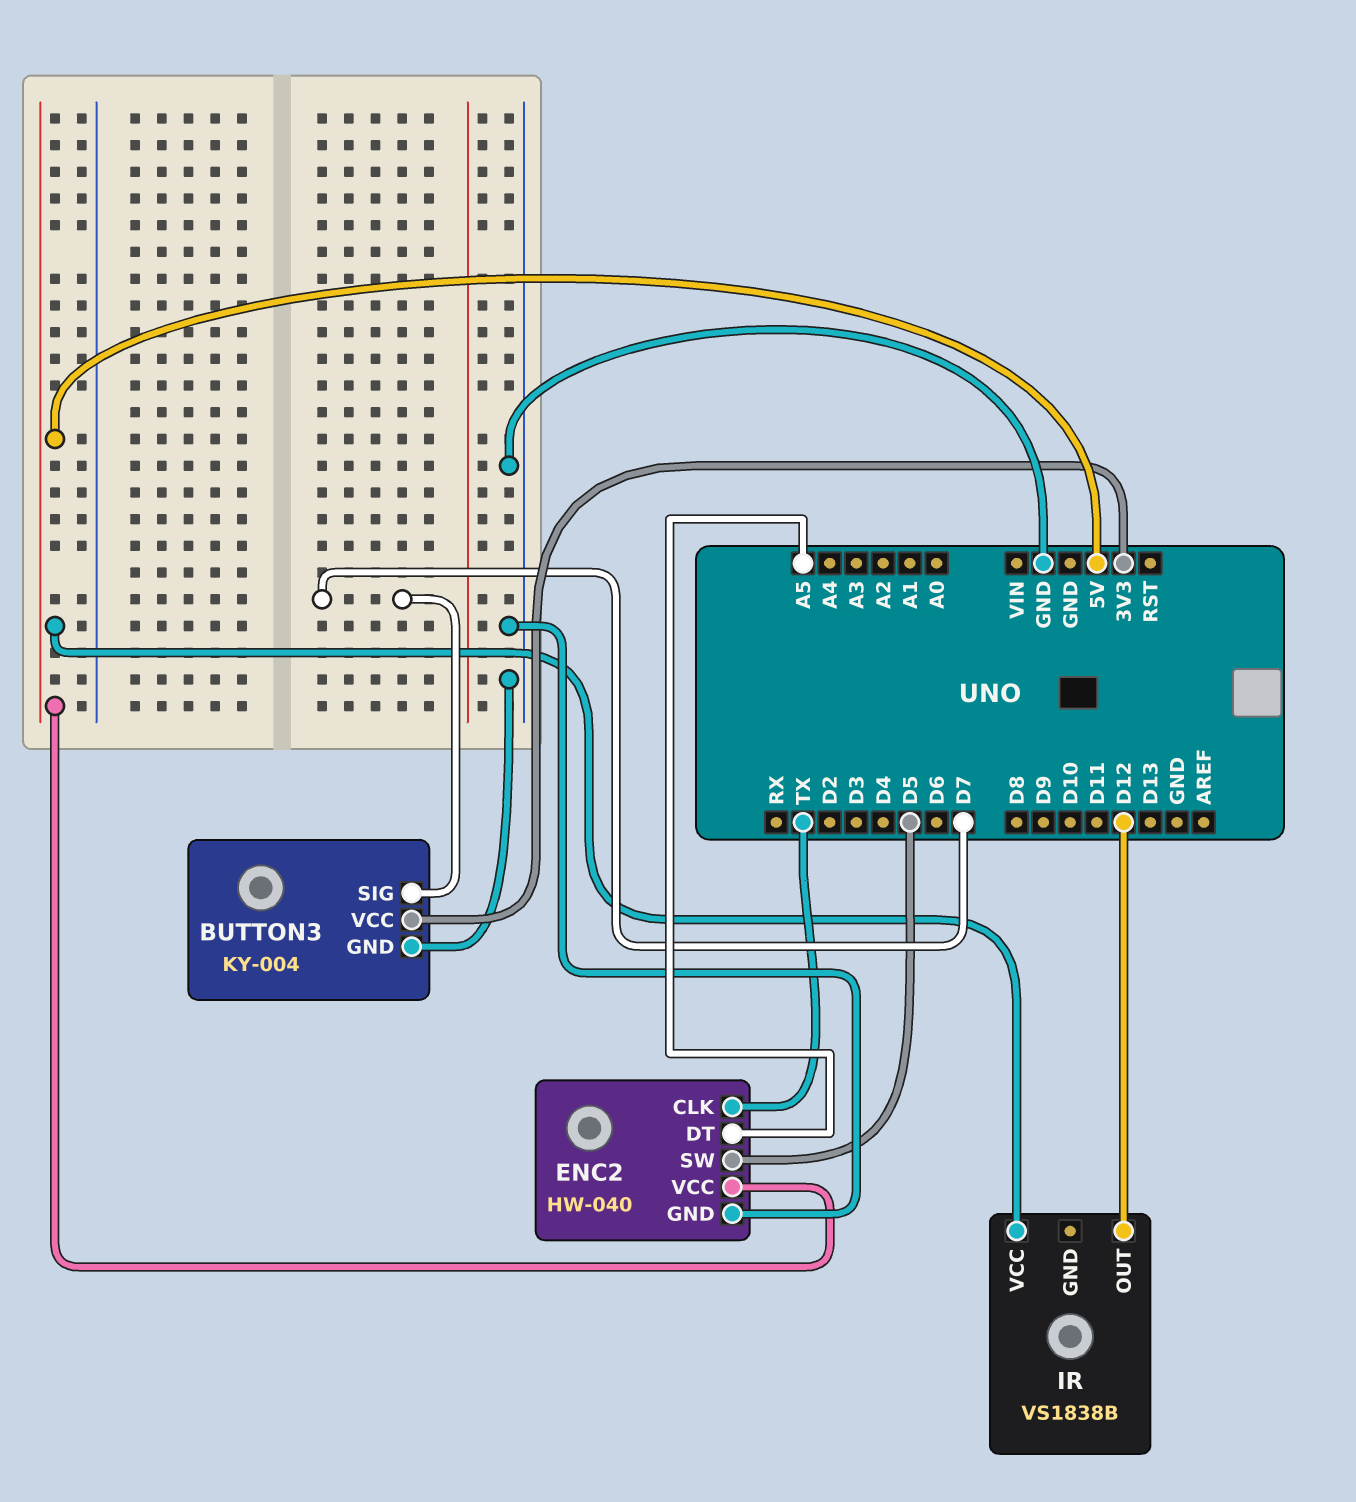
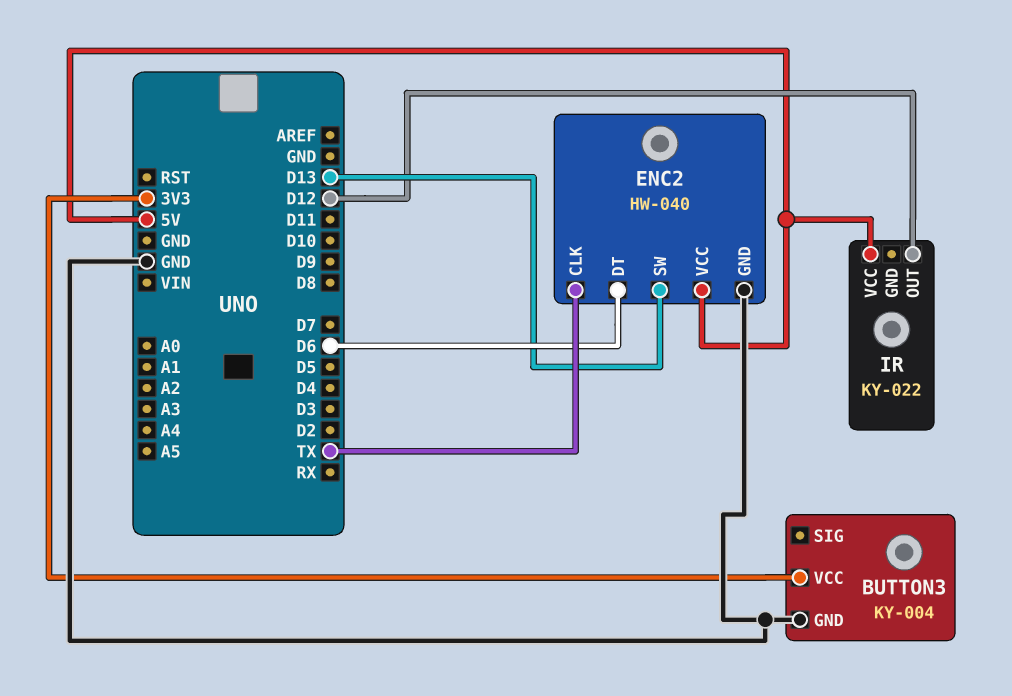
BUTTON3 pin SIG: D7 -> none
ENC2 pin DT: A5 -> D6
ENC2 pin SW: D5 -> D13
IR: VS1838B -> KY-022

